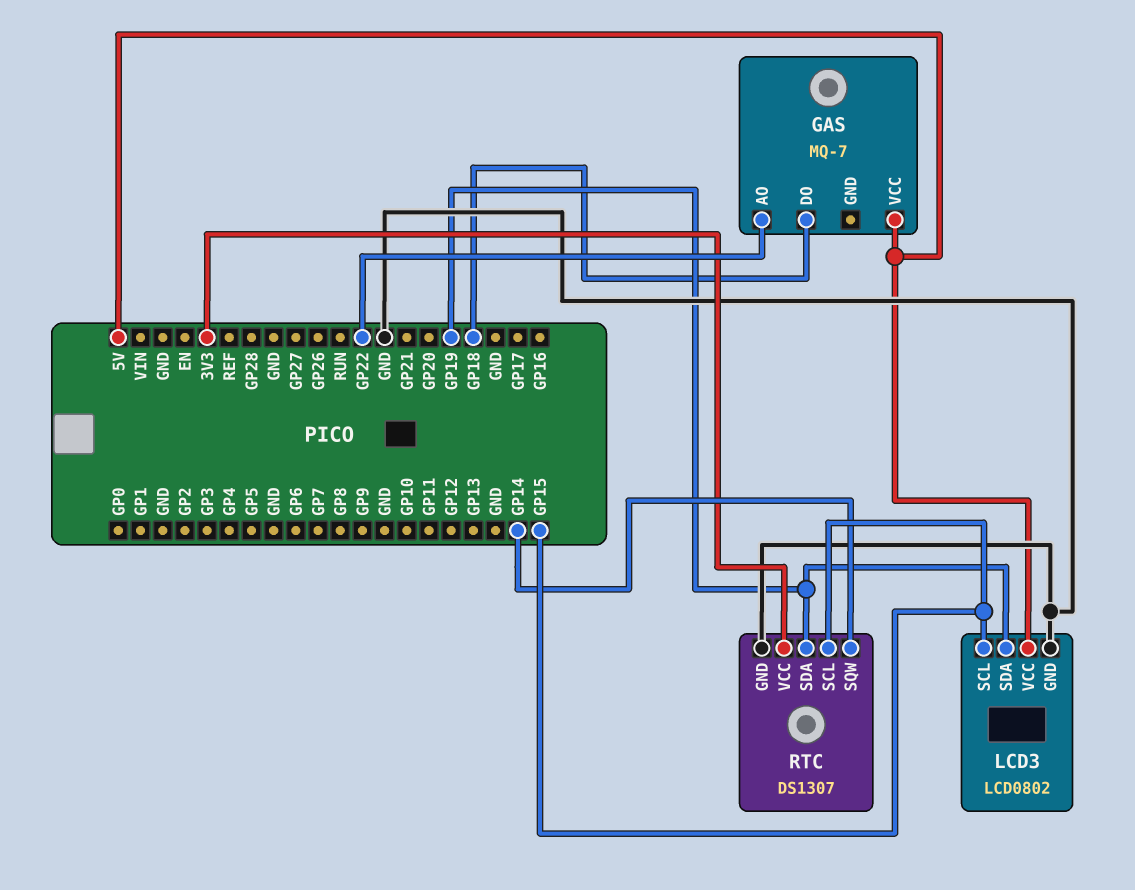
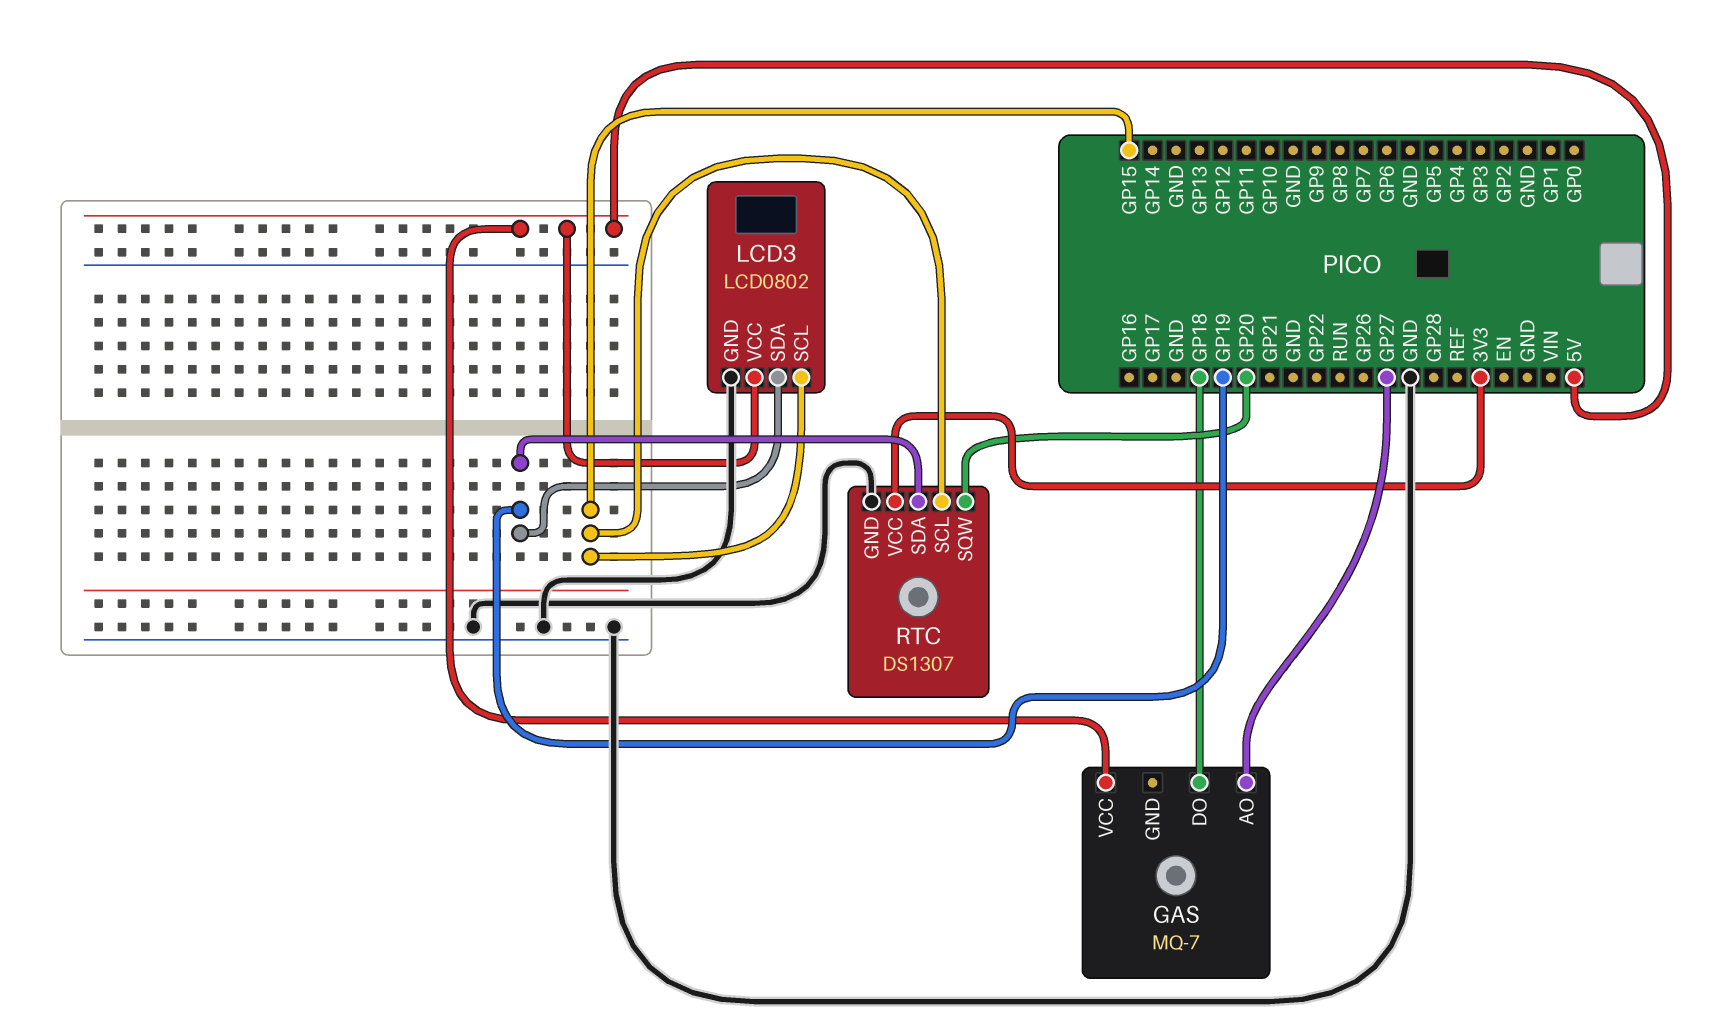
GAS pin AO: GP22 -> GP27
RTC pin SQW: GP14 -> GP20

